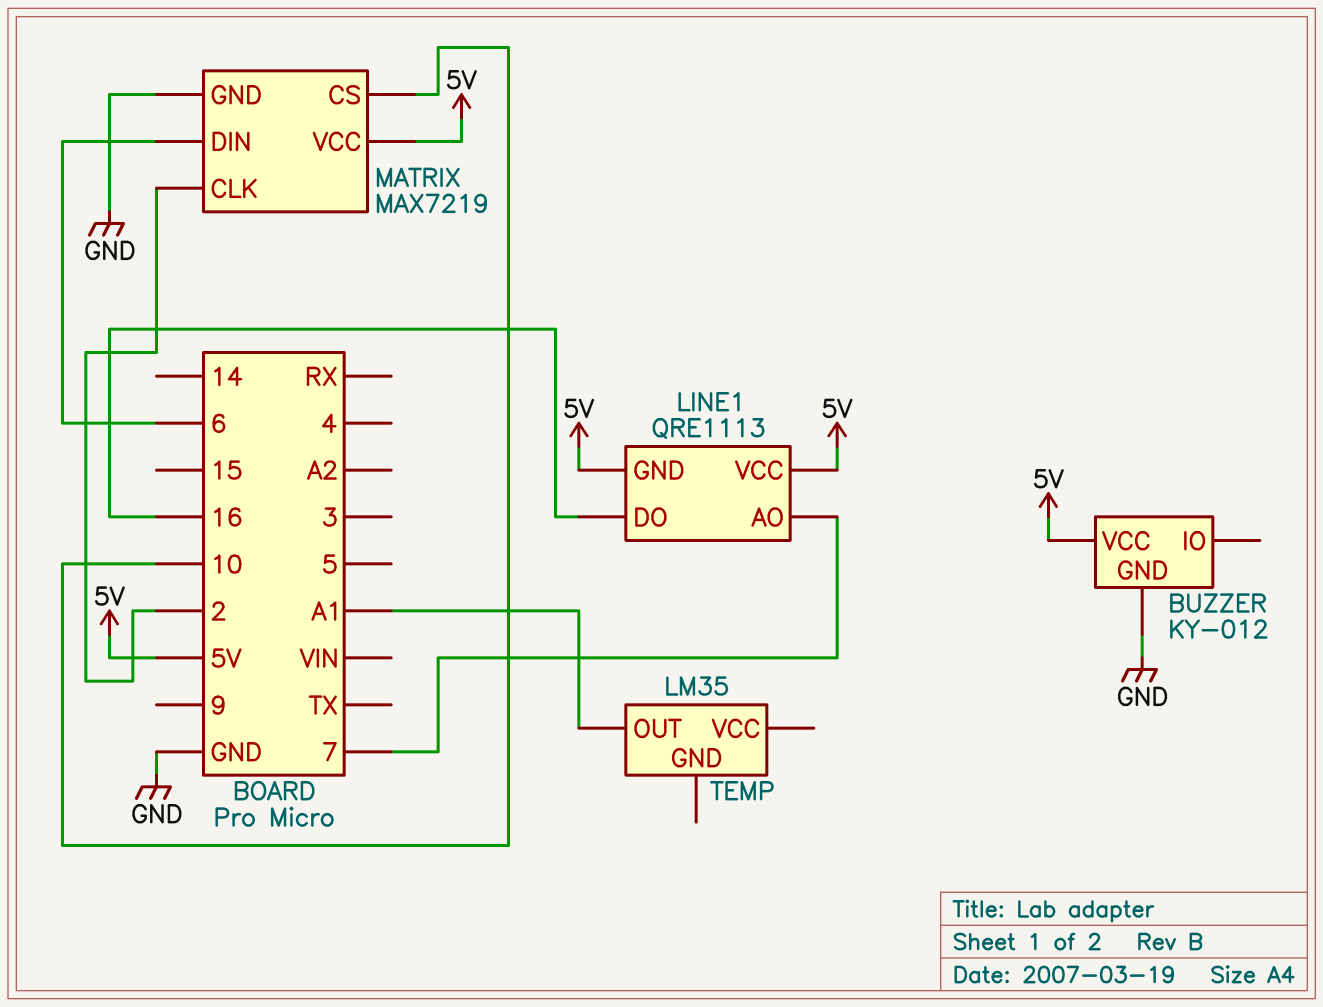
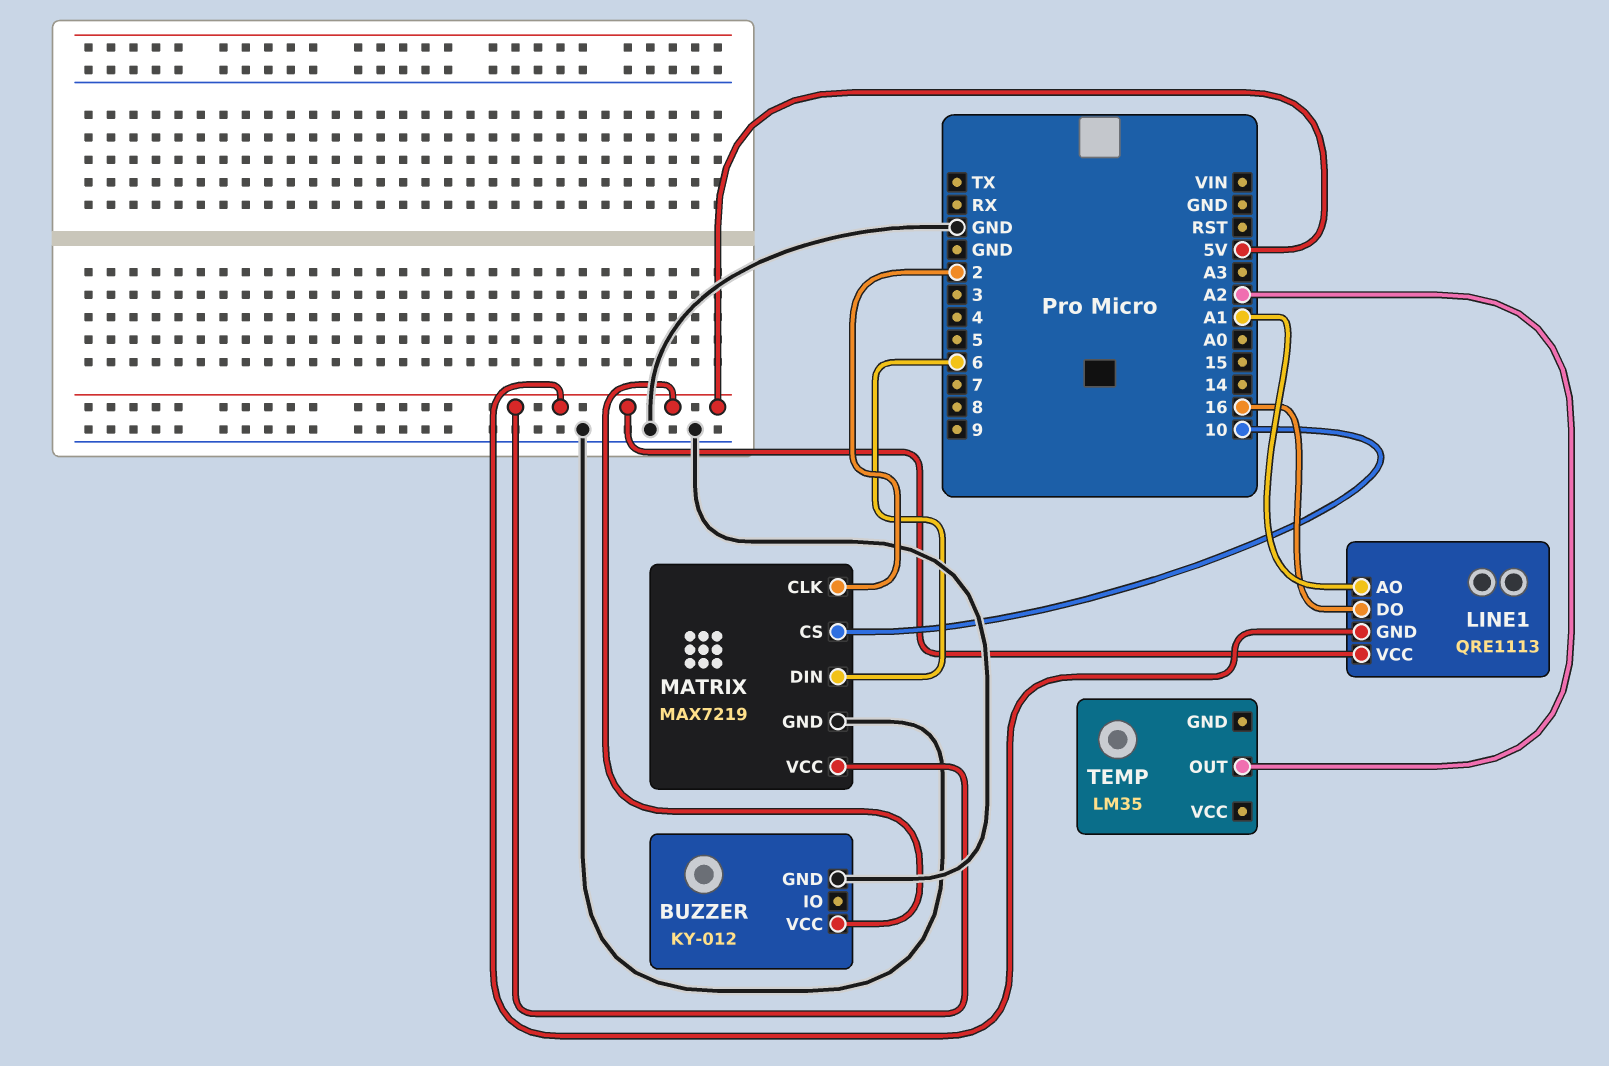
LINE1 pin AO: 7 -> A1
TEMP pin OUT: A1 -> A2

